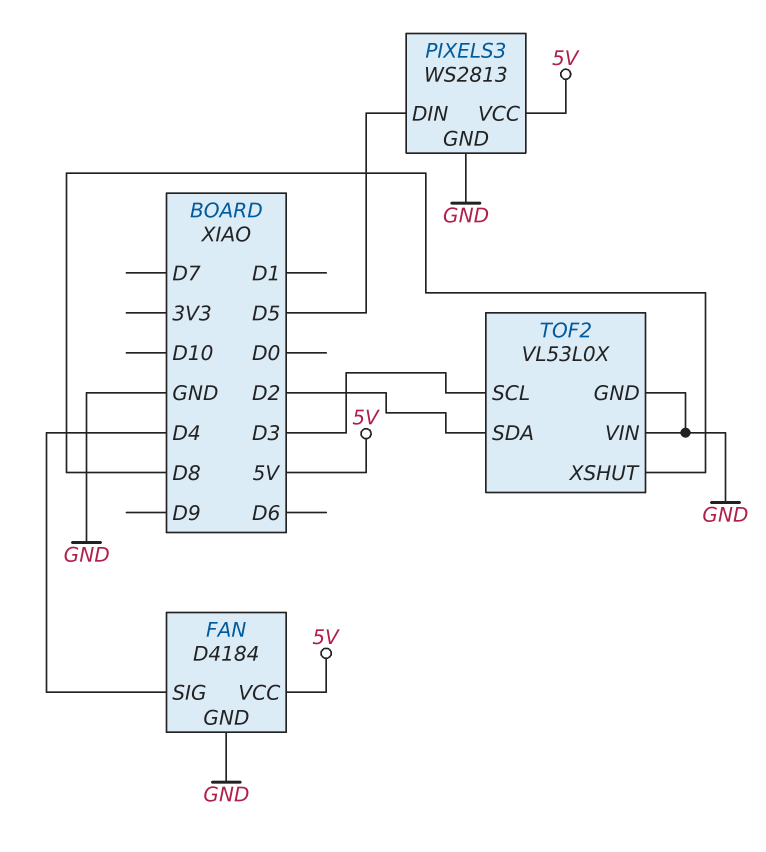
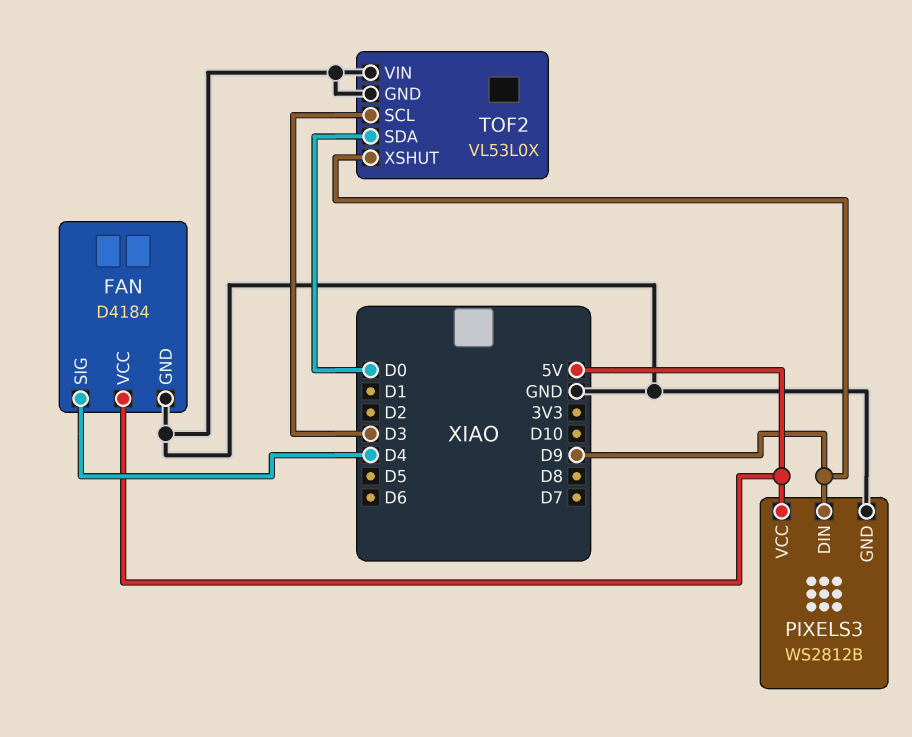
PIXELS3: WS2813 -> WS2812B
PIXELS3 pin DIN: D5 -> D9
TOF2 pin SDA: D2 -> D0
TOF2 pin XSHUT: D8 -> D9

